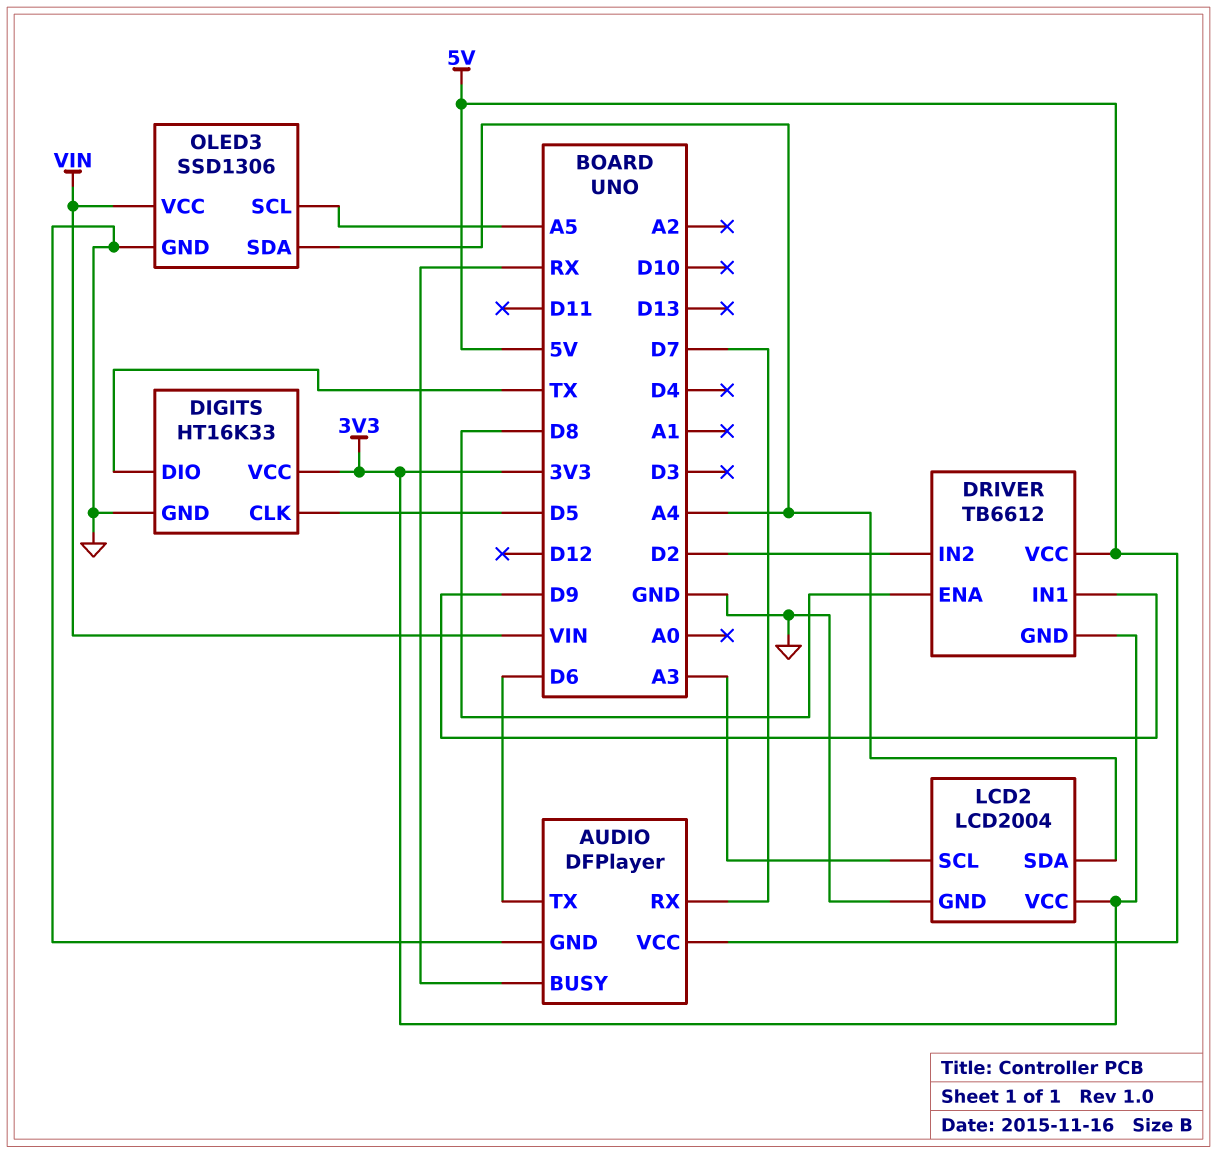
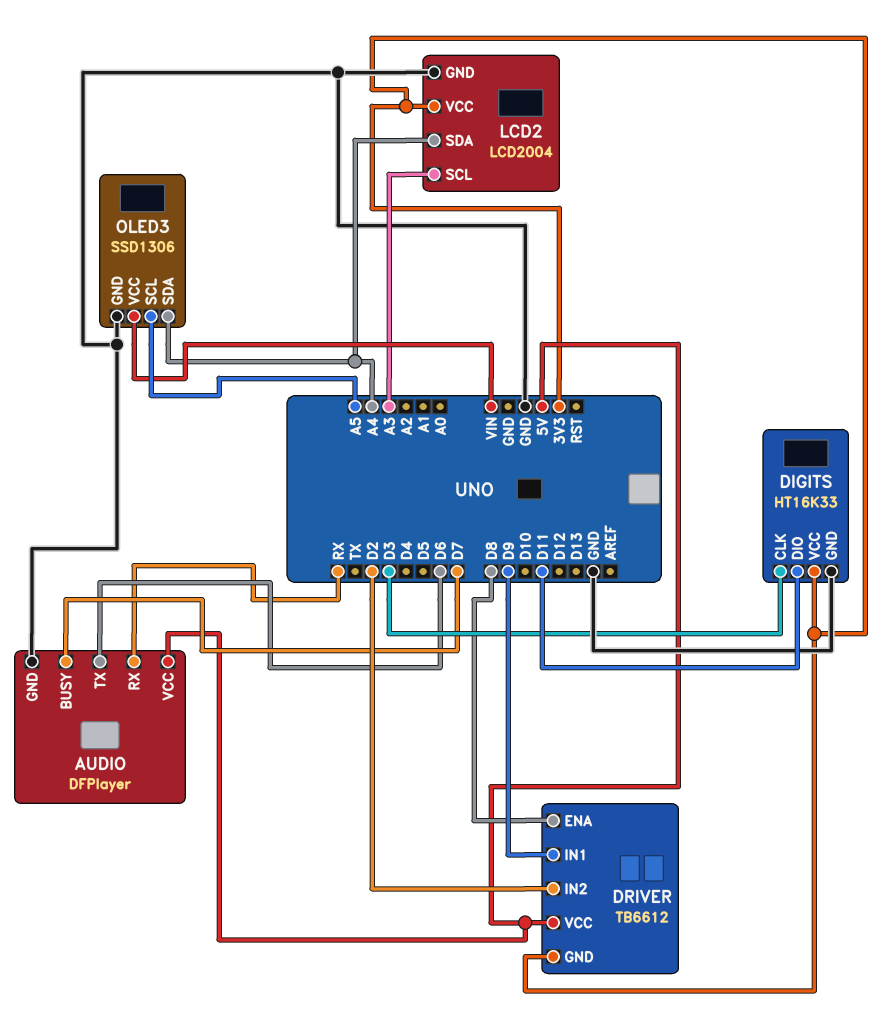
AUDIO pin BUSY: RX -> D7
AUDIO pin RX: D7 -> RX
DIGITS pin CLK: D5 -> D3
DIGITS pin DIO: TX -> D11

